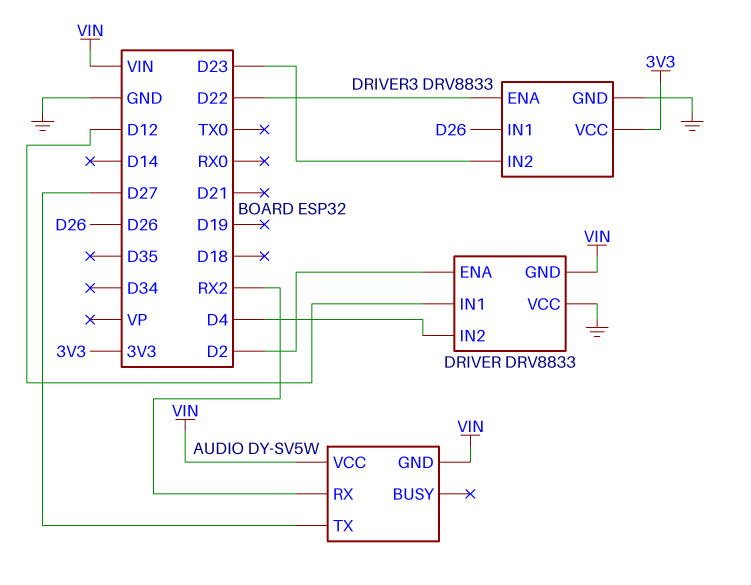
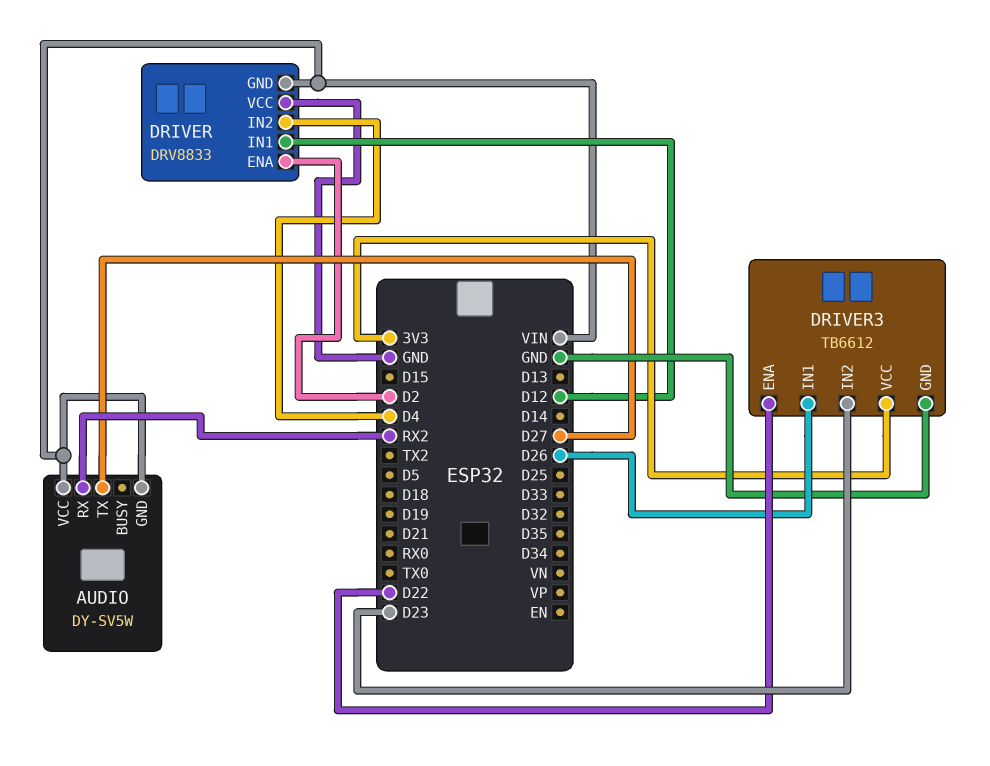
DRIVER3: DRV8833 -> TB6612

